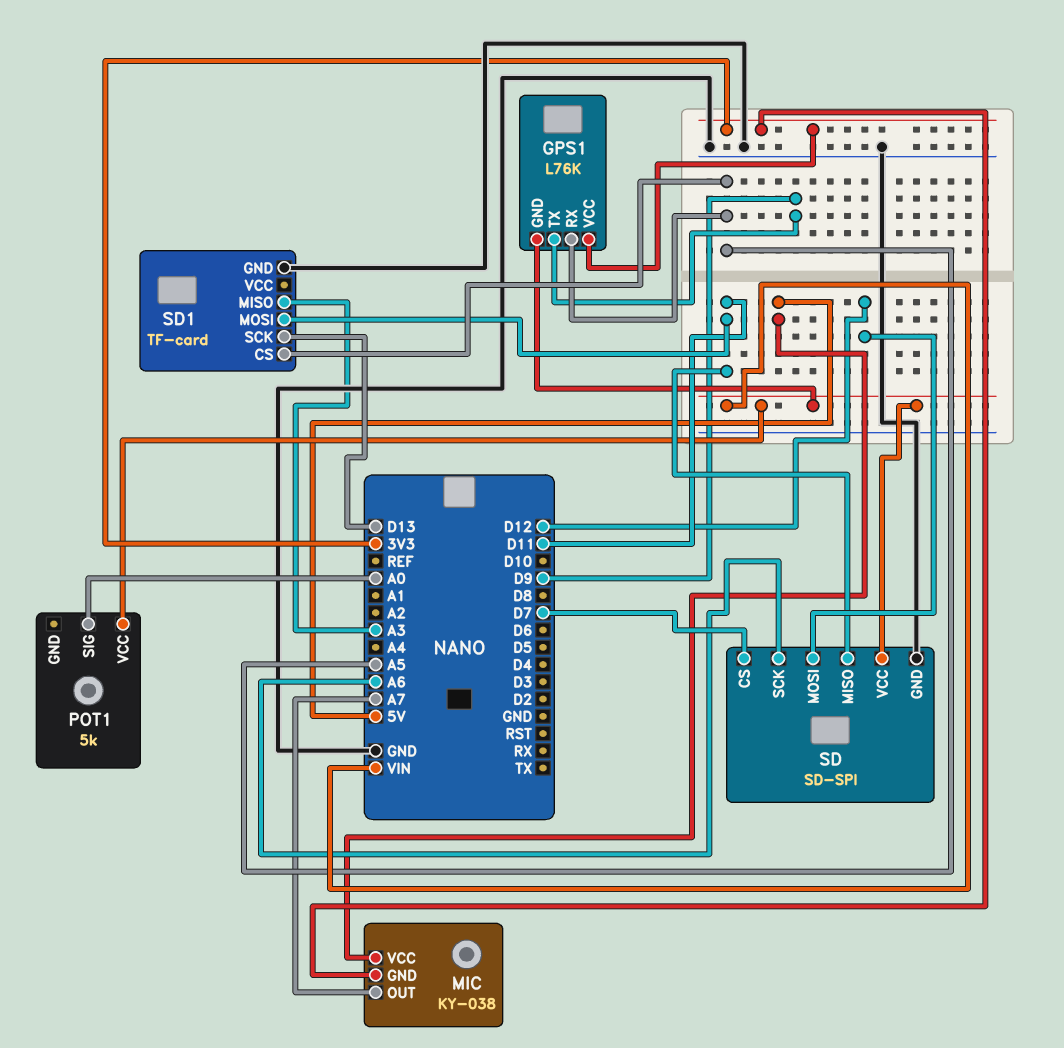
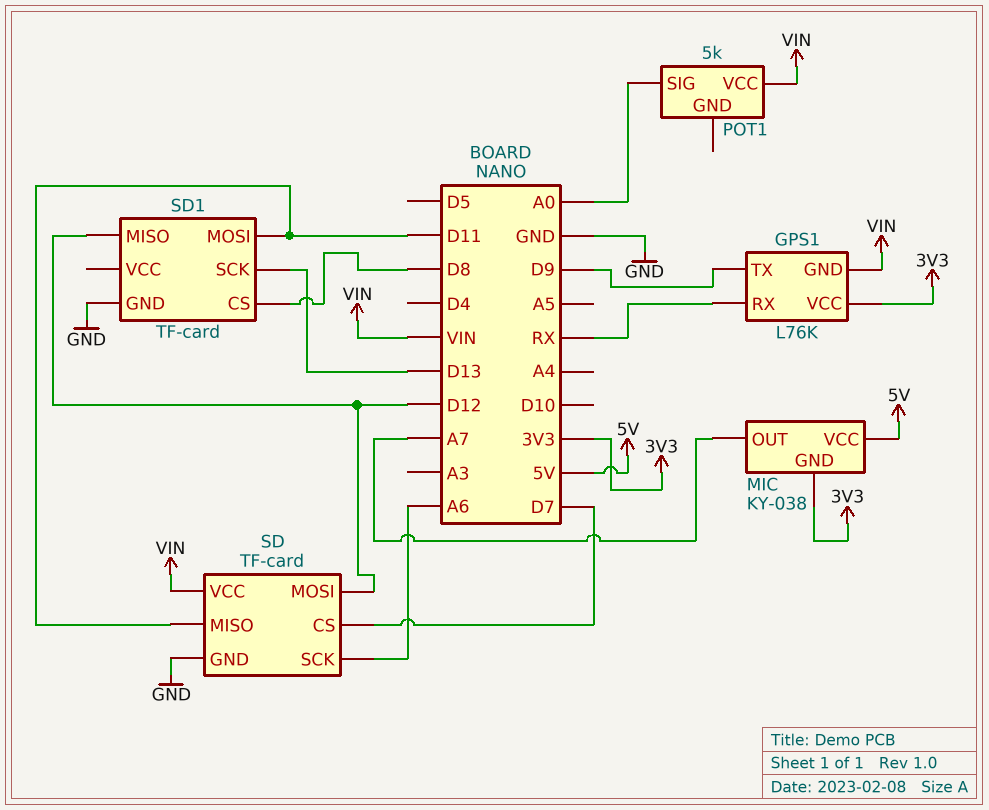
GPS1 pin RX: A5 -> RX
SD: SD-SPI -> TF-card
SD1 pin CS: A5 -> D8
SD1 pin MISO: A3 -> D12

